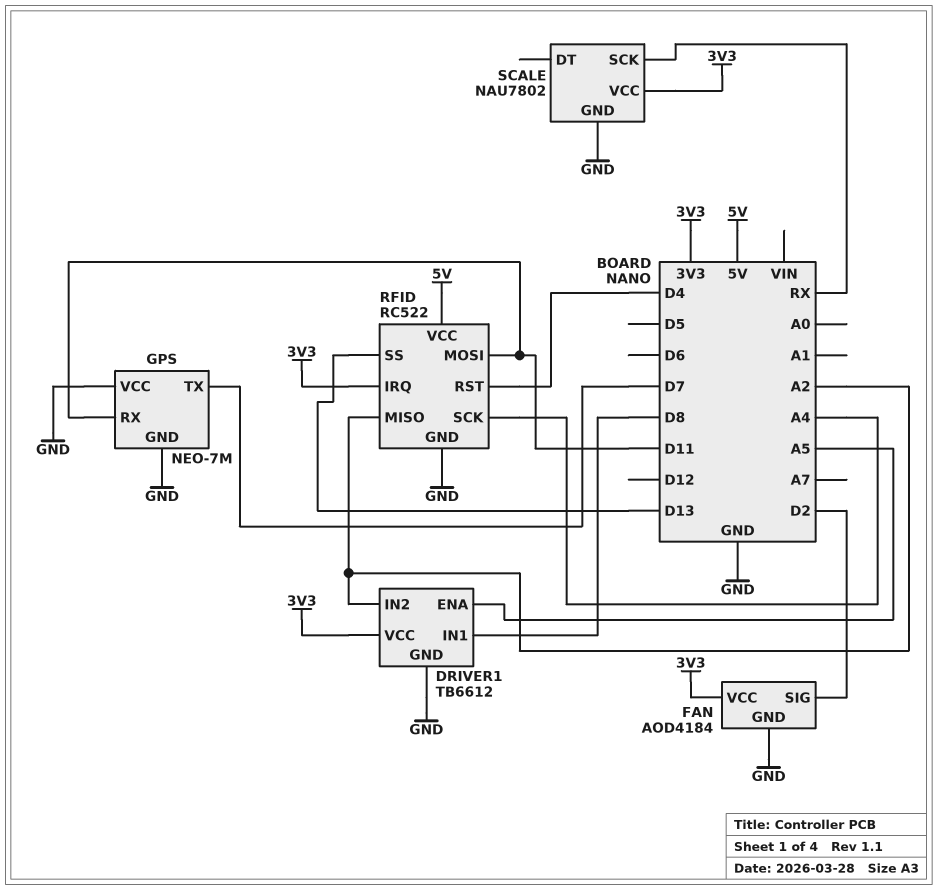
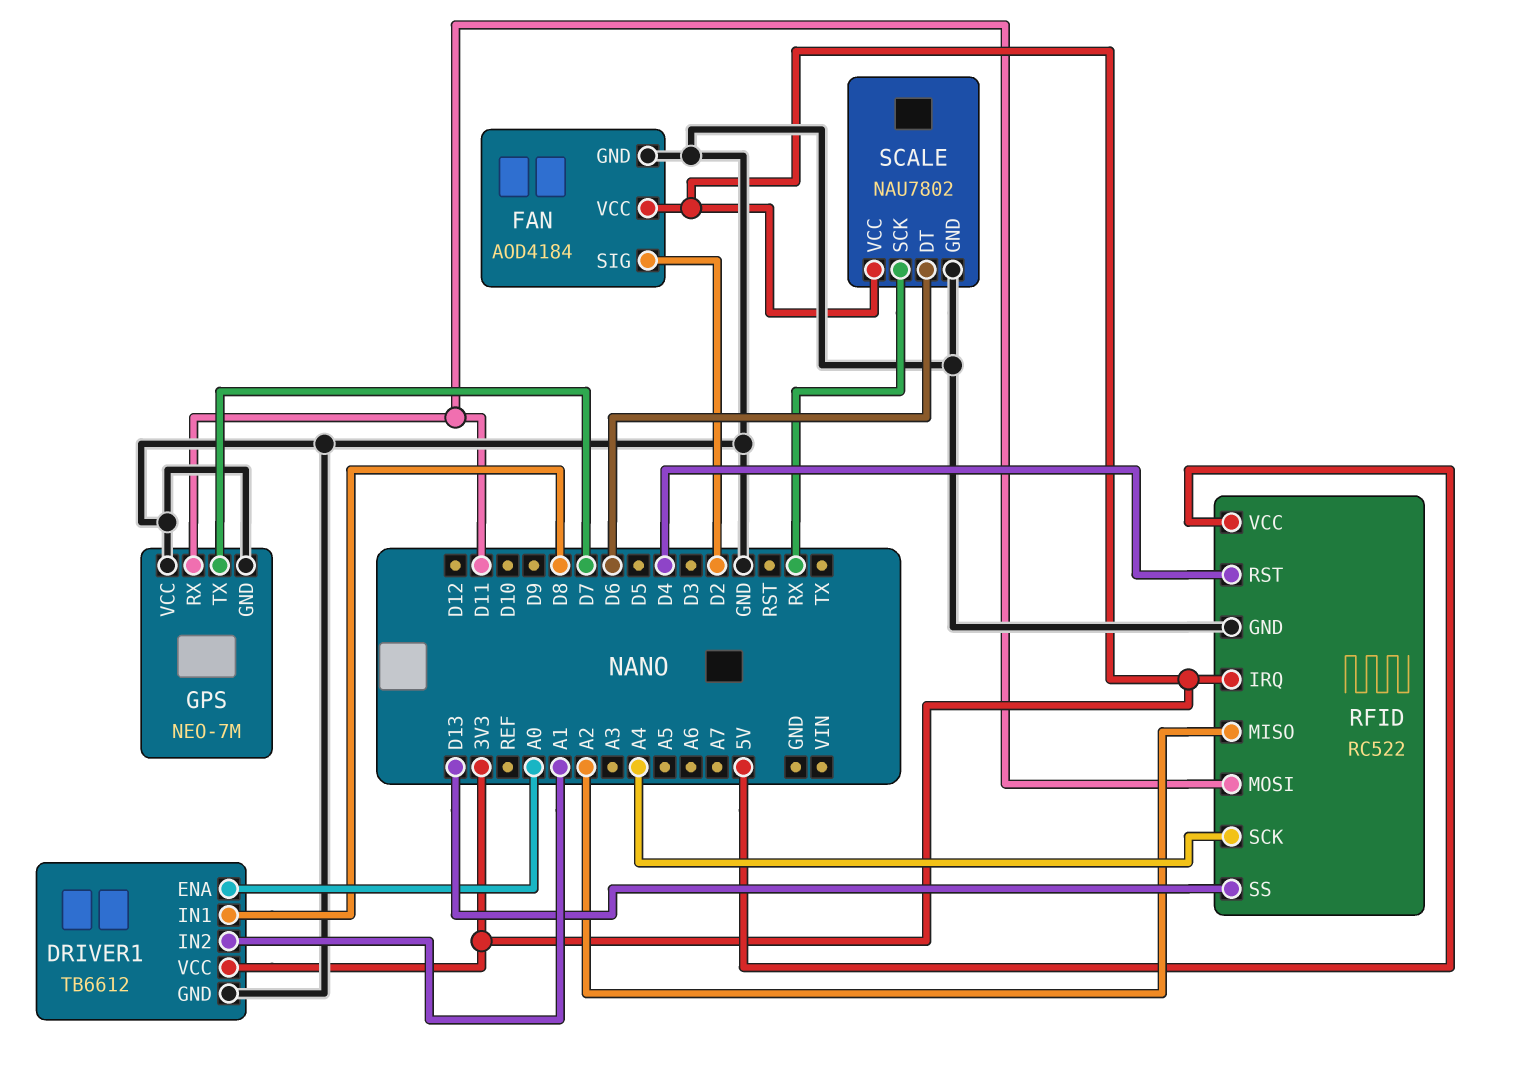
DRIVER1 pin ENA: A5 -> A0
DRIVER1 pin IN2: A2 -> A1
SCALE pin DT: none -> D6

